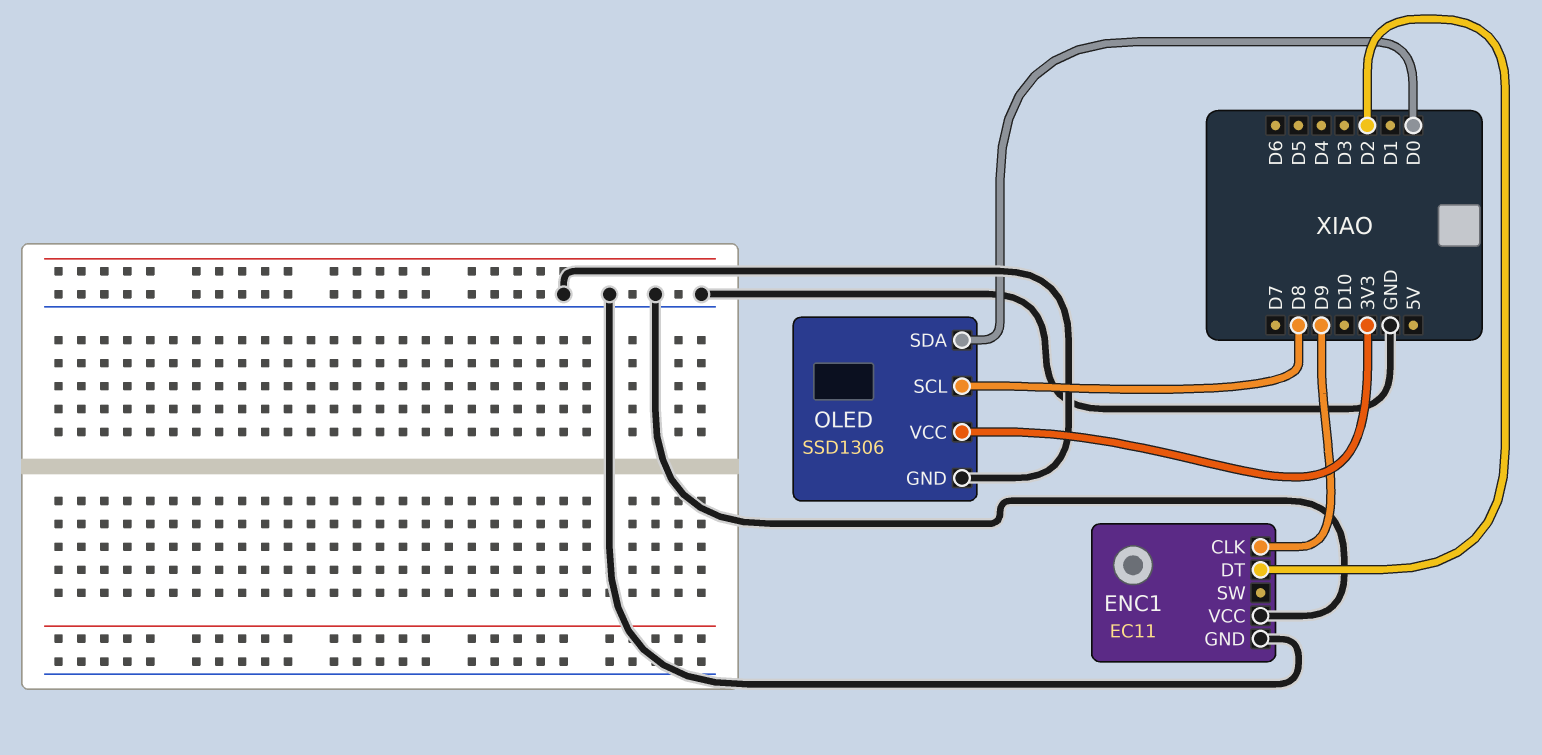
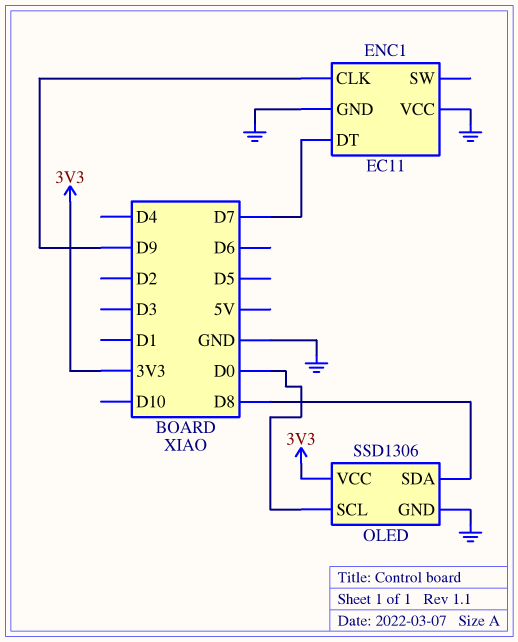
ENC1 pin DT: D2 -> D7
OLED pin SCL: D8 -> D0
OLED pin SDA: D0 -> D8

